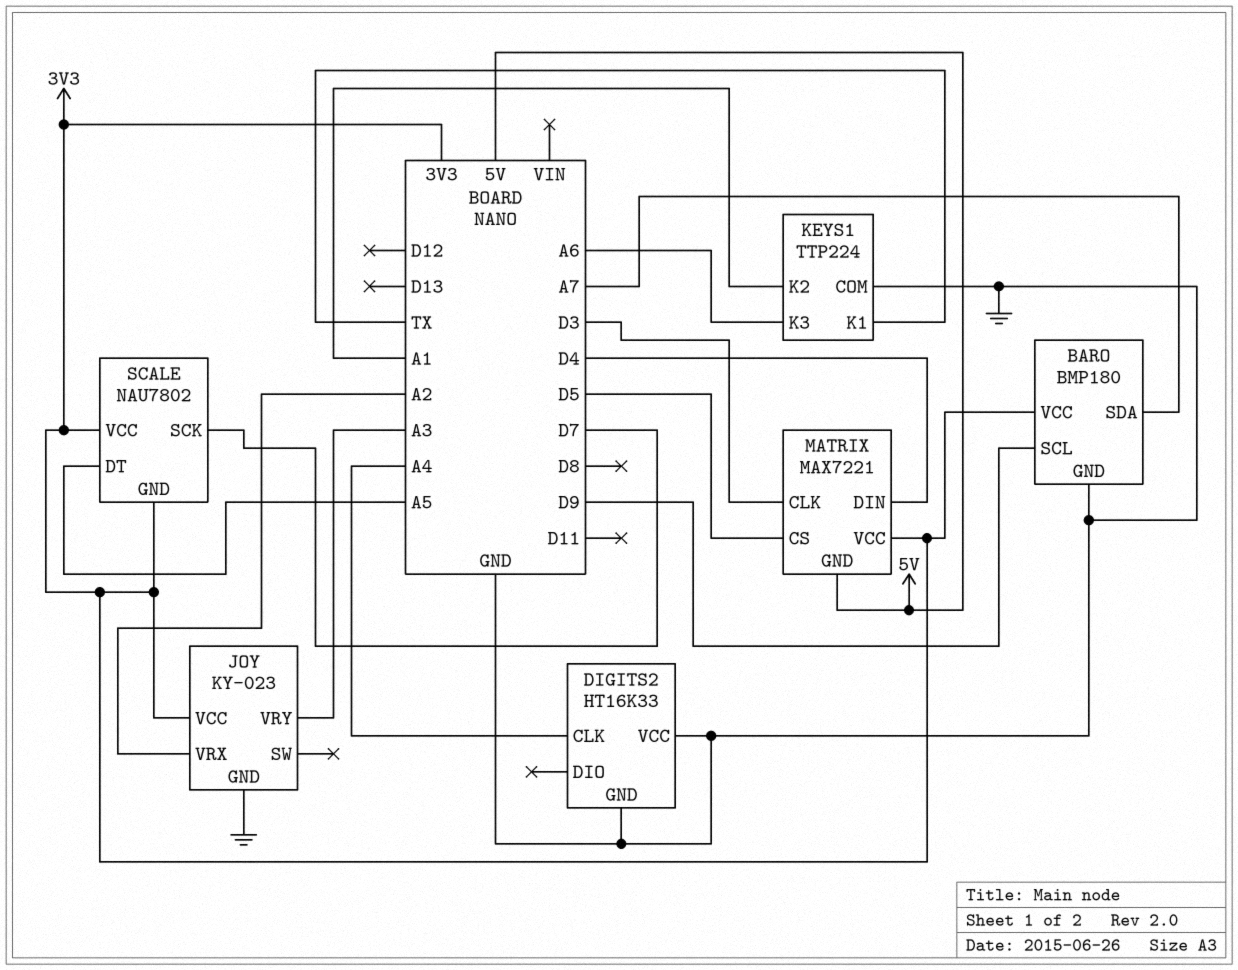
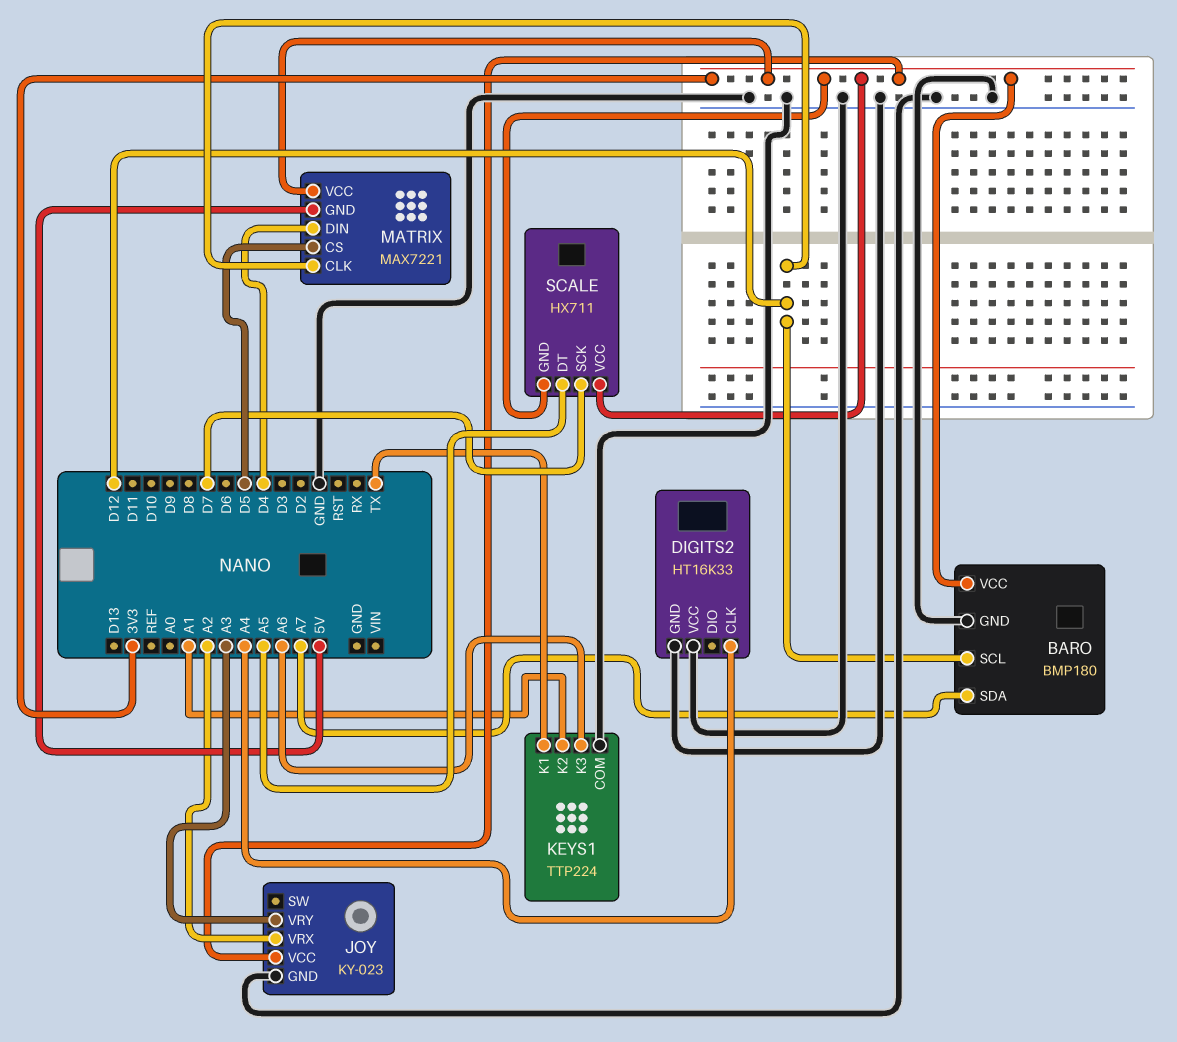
BARO pin SCL: D9 -> D12
MATRIX pin CLK: D3 -> D12
SCALE: NAU7802 -> HX711

